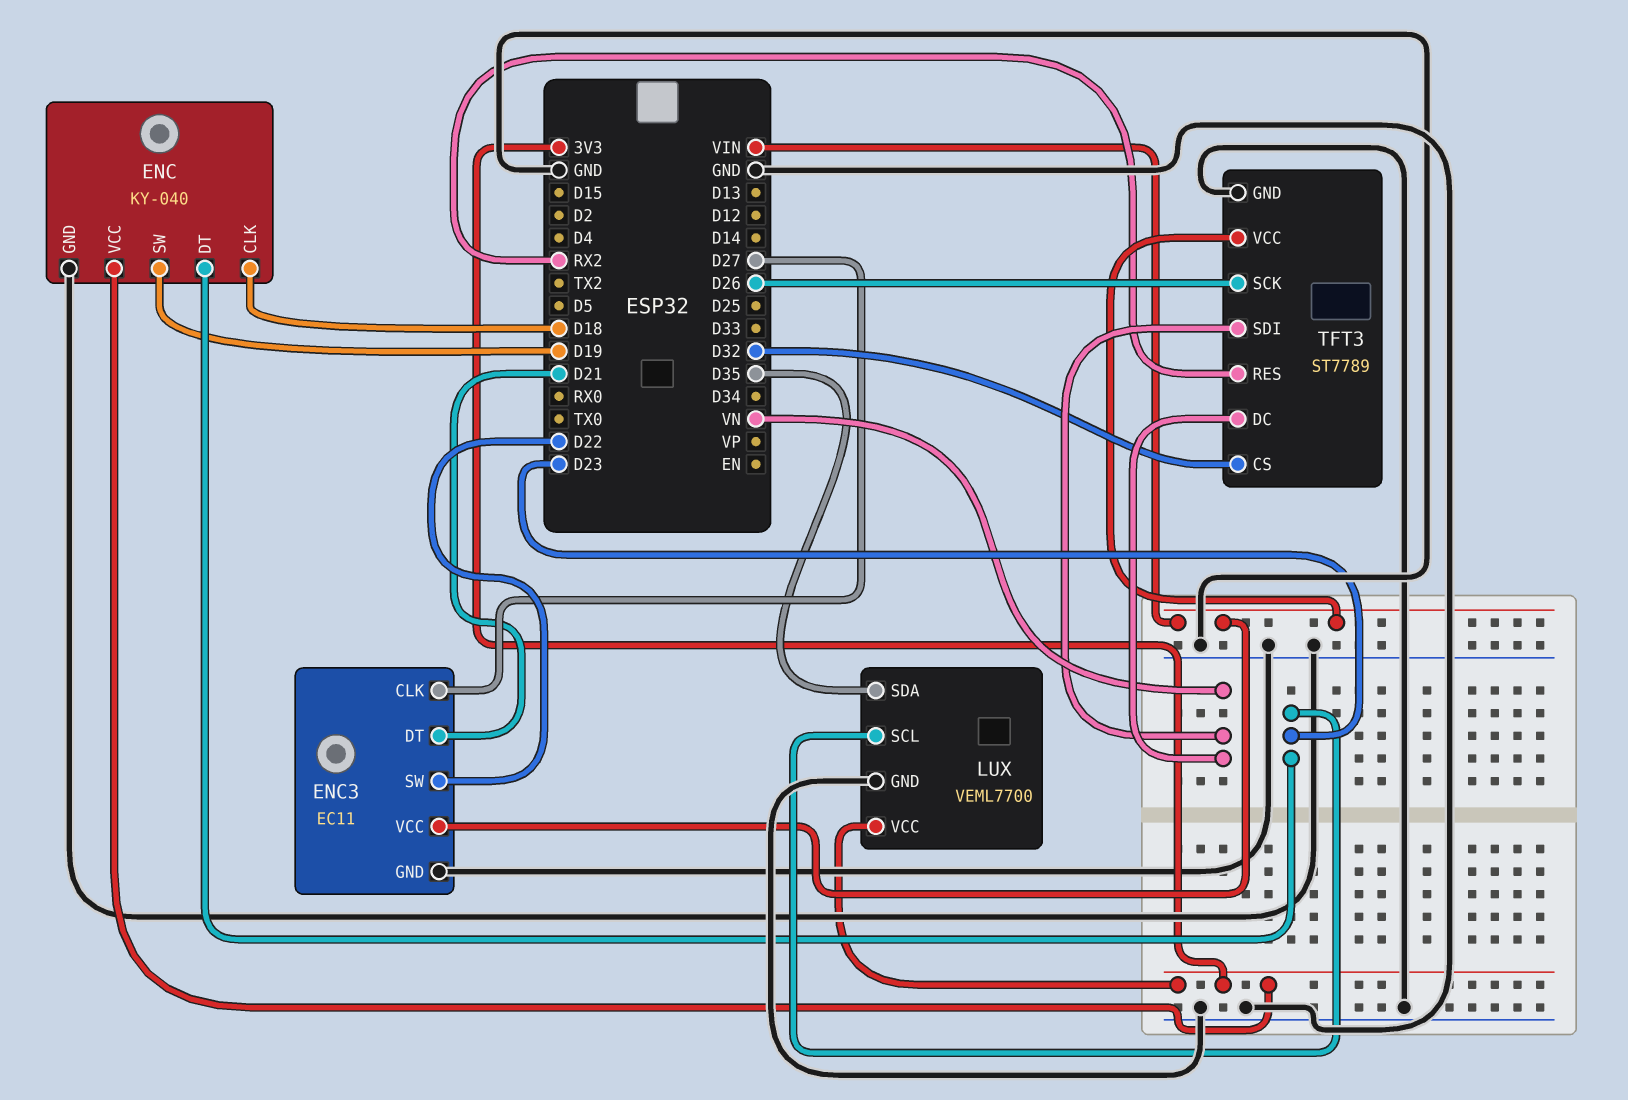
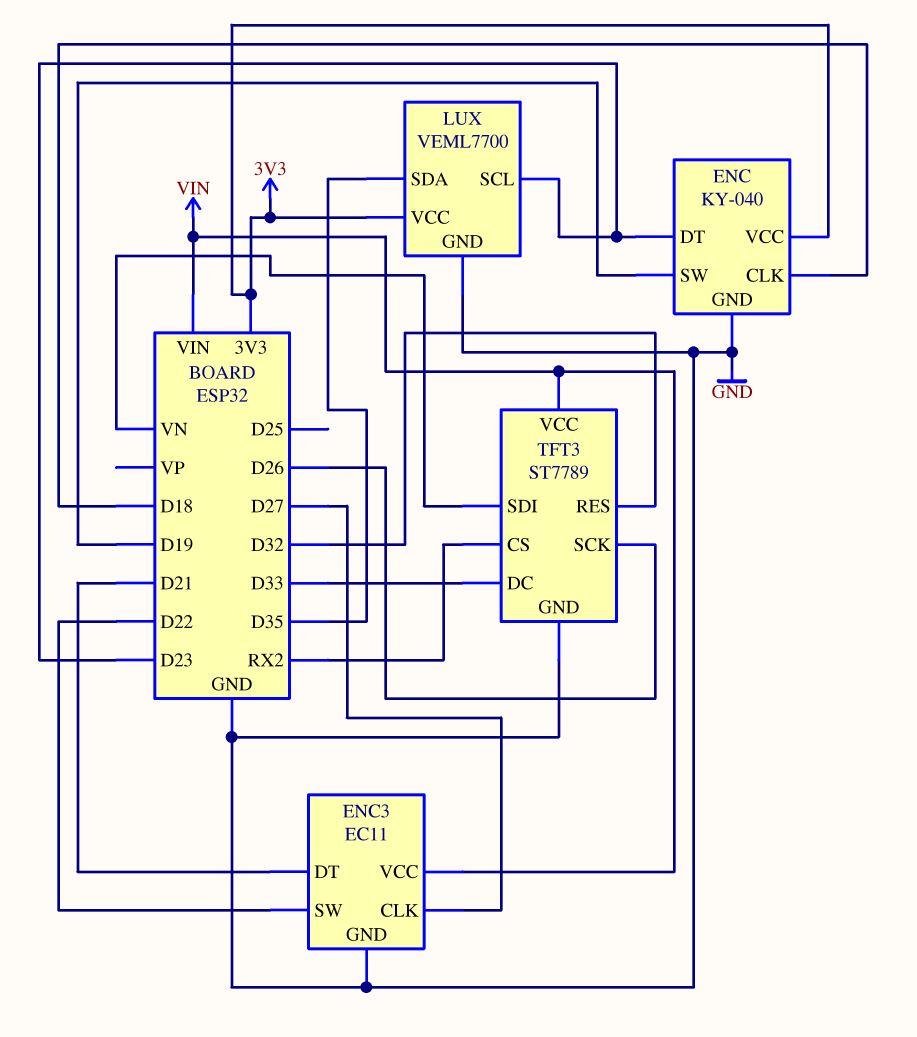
TFT3 pin CS: D32 -> RX2
TFT3 pin DC: VN -> D33
TFT3 pin RES: RX2 -> D32

